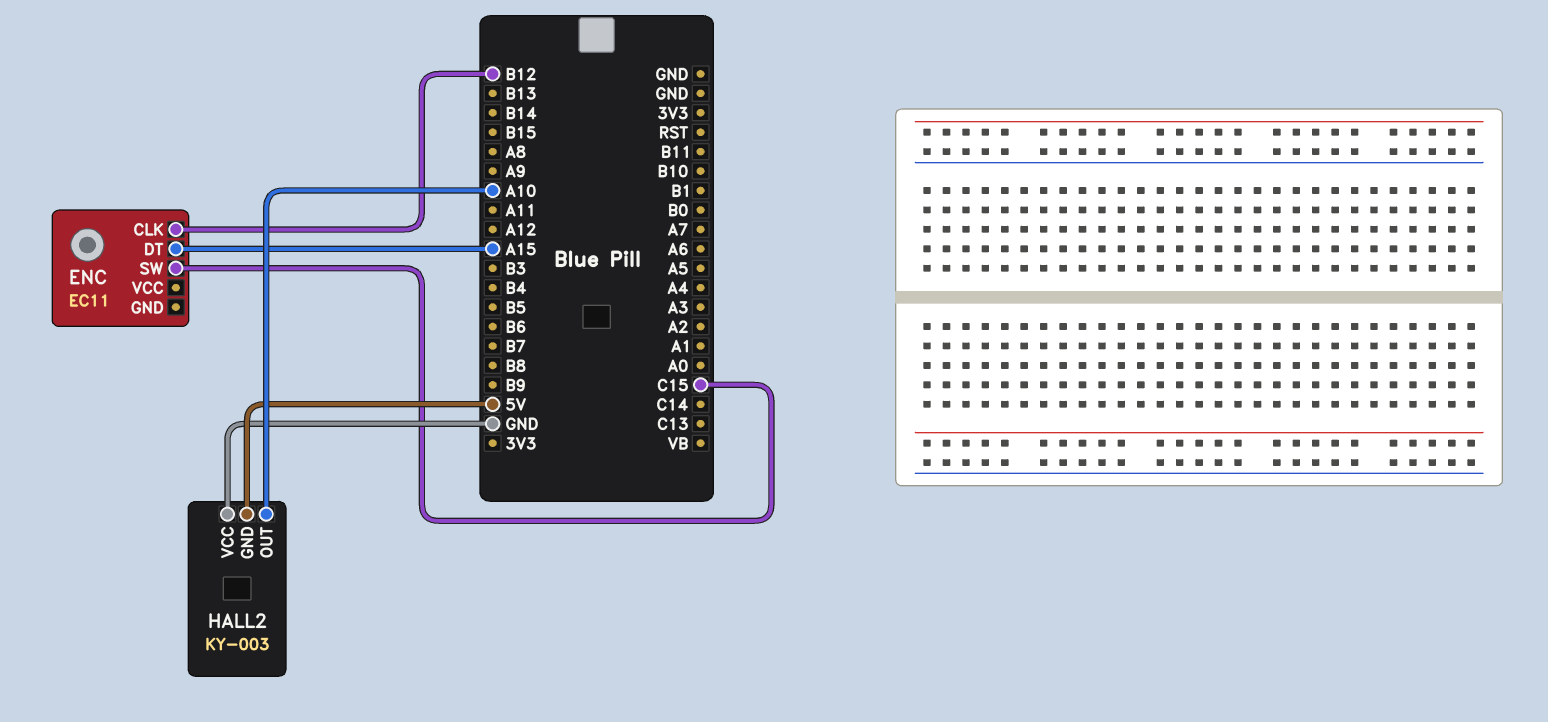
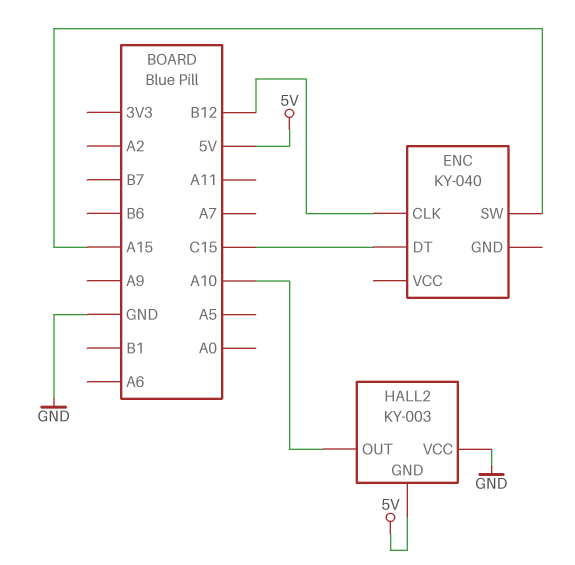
ENC: EC11 -> KY-040
ENC pin DT: A15 -> C15
ENC pin SW: C15 -> A15

